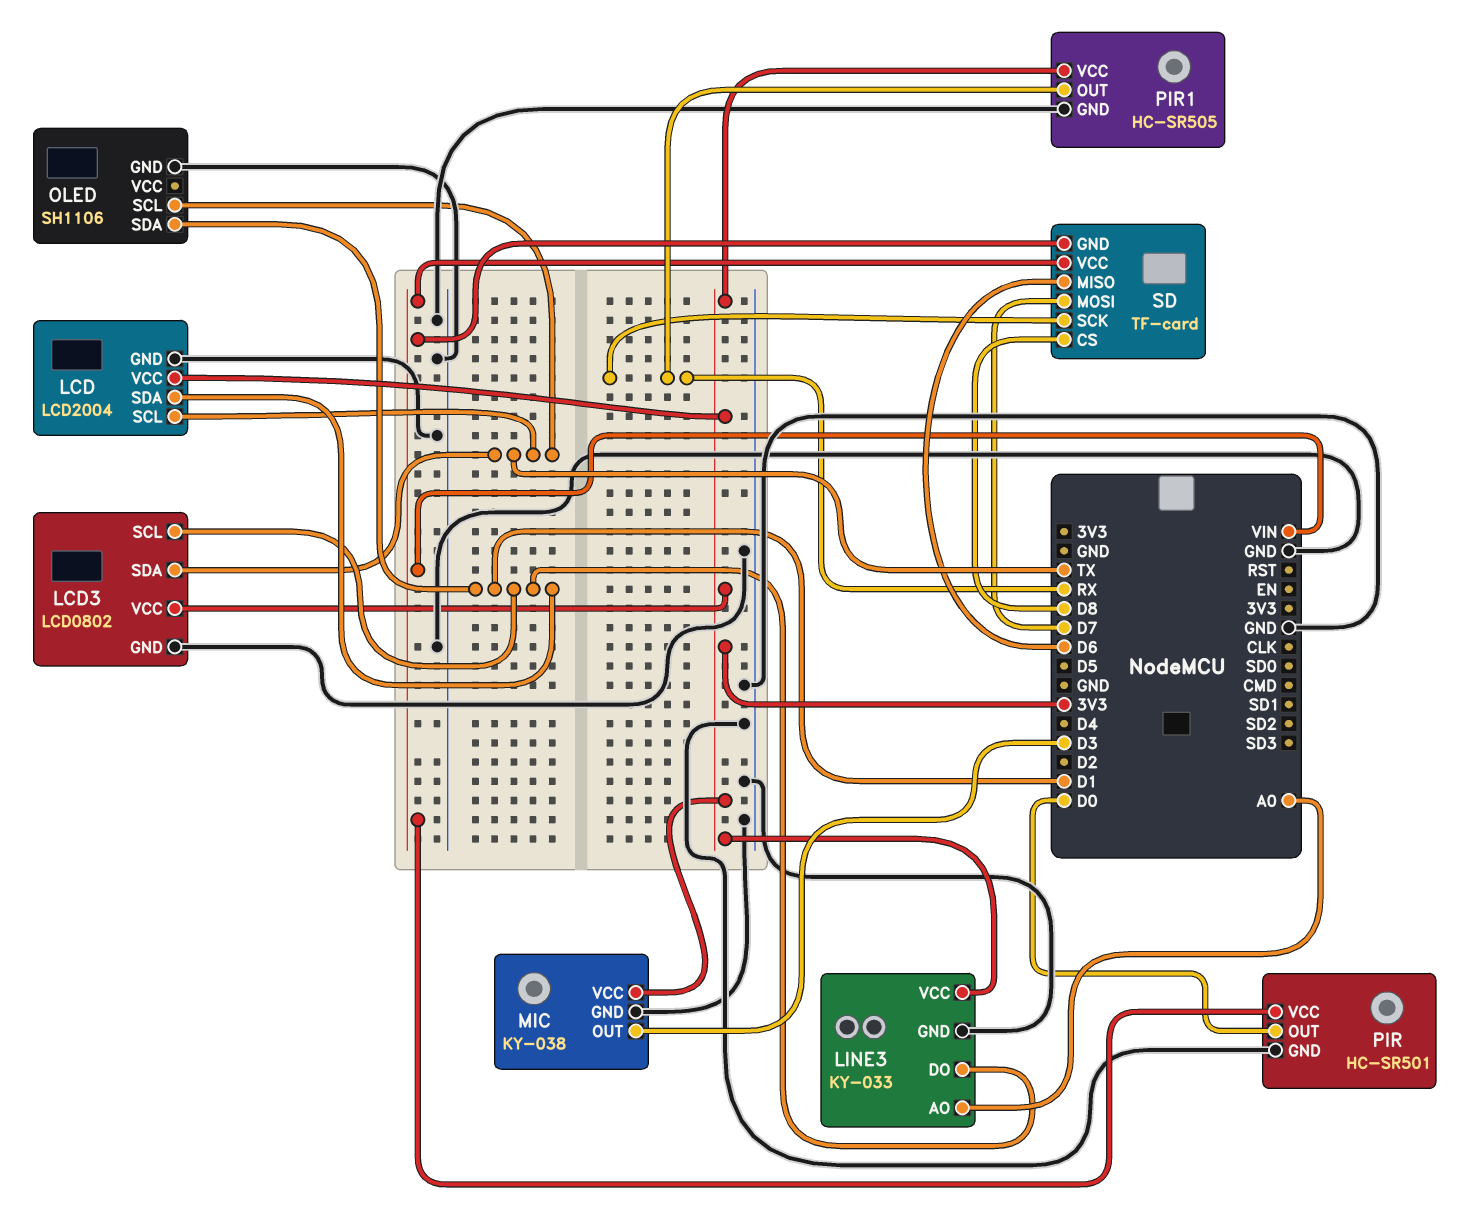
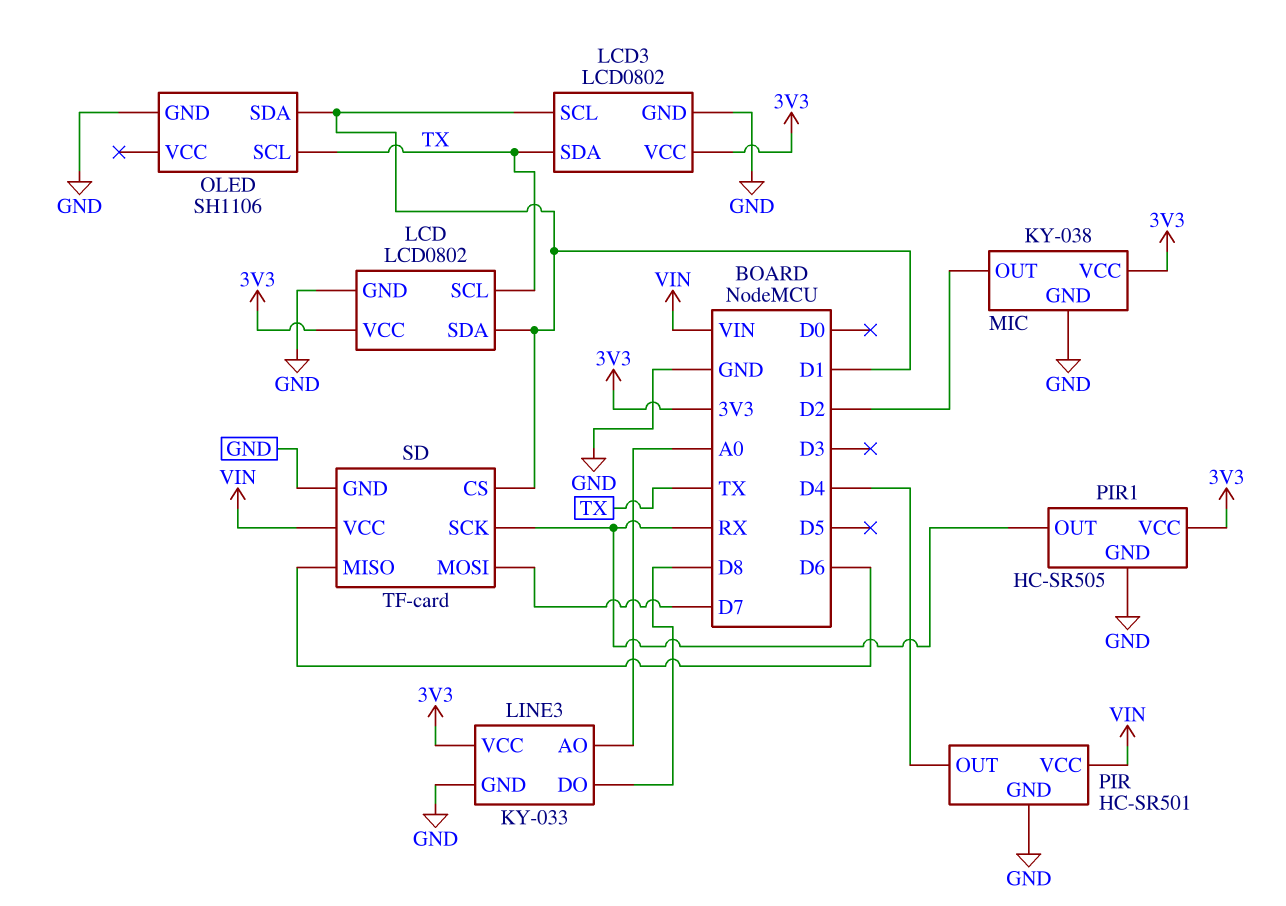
LCD: LCD2004 -> LCD0802
LINE3 pin DO: D1 -> D8
MIC pin OUT: D3 -> D2
PIR pin OUT: D0 -> D4
SD pin CS: D8 -> D1
SD pin GND: VIN -> GND

